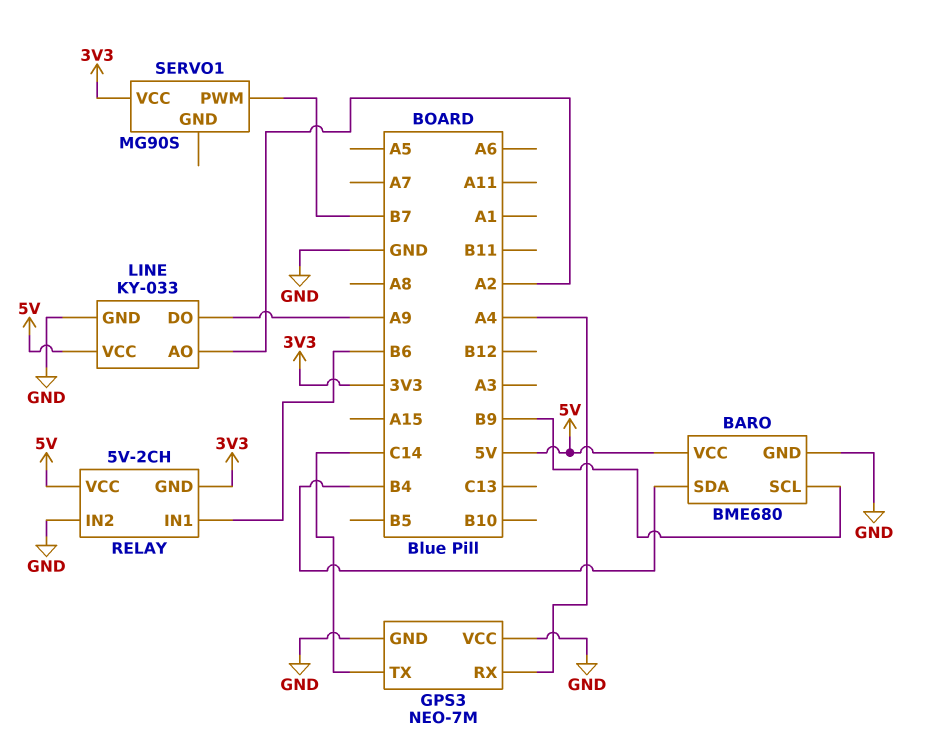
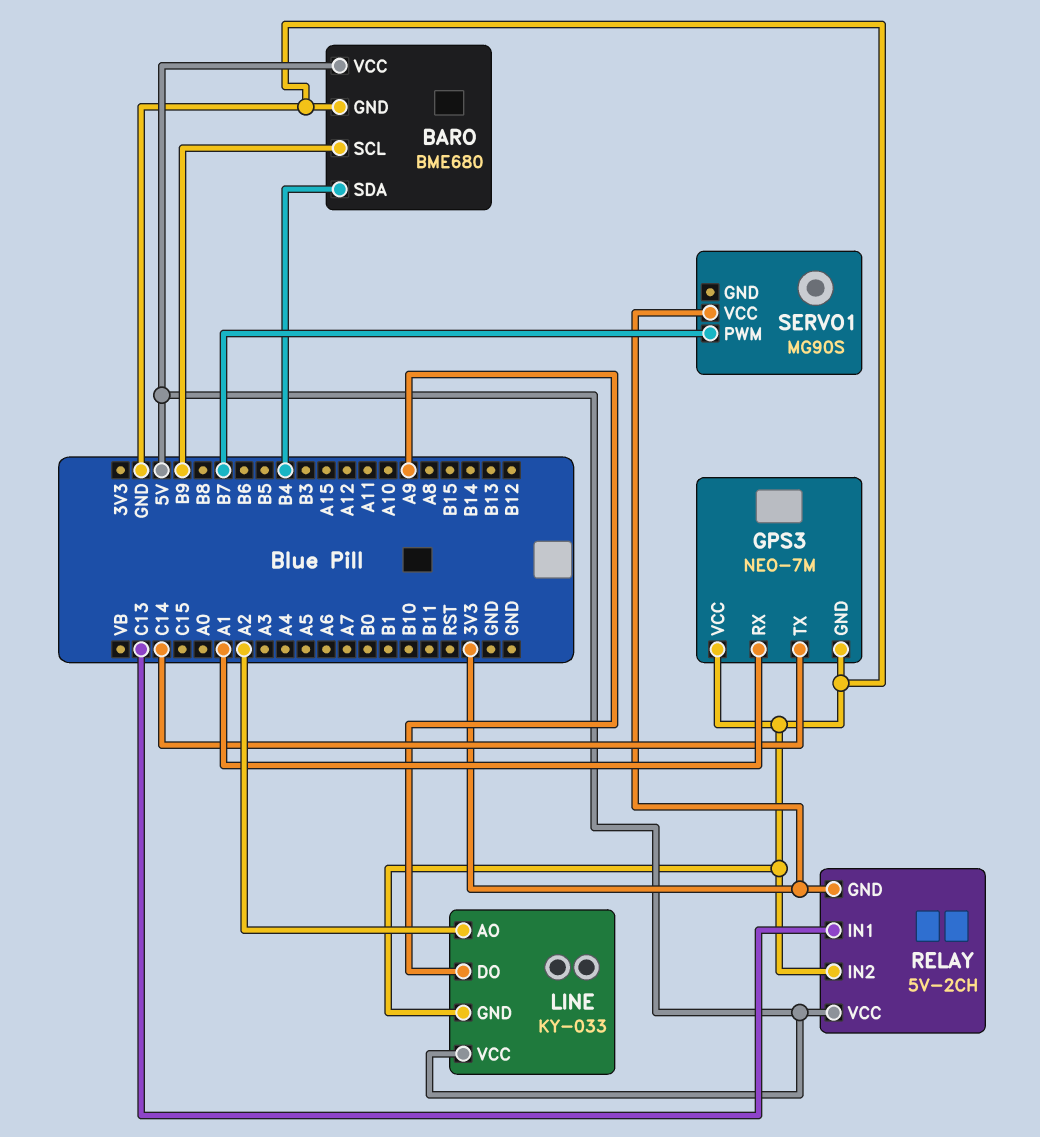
GPS3 pin RX: A4 -> A1
RELAY pin IN1: B6 -> C13

